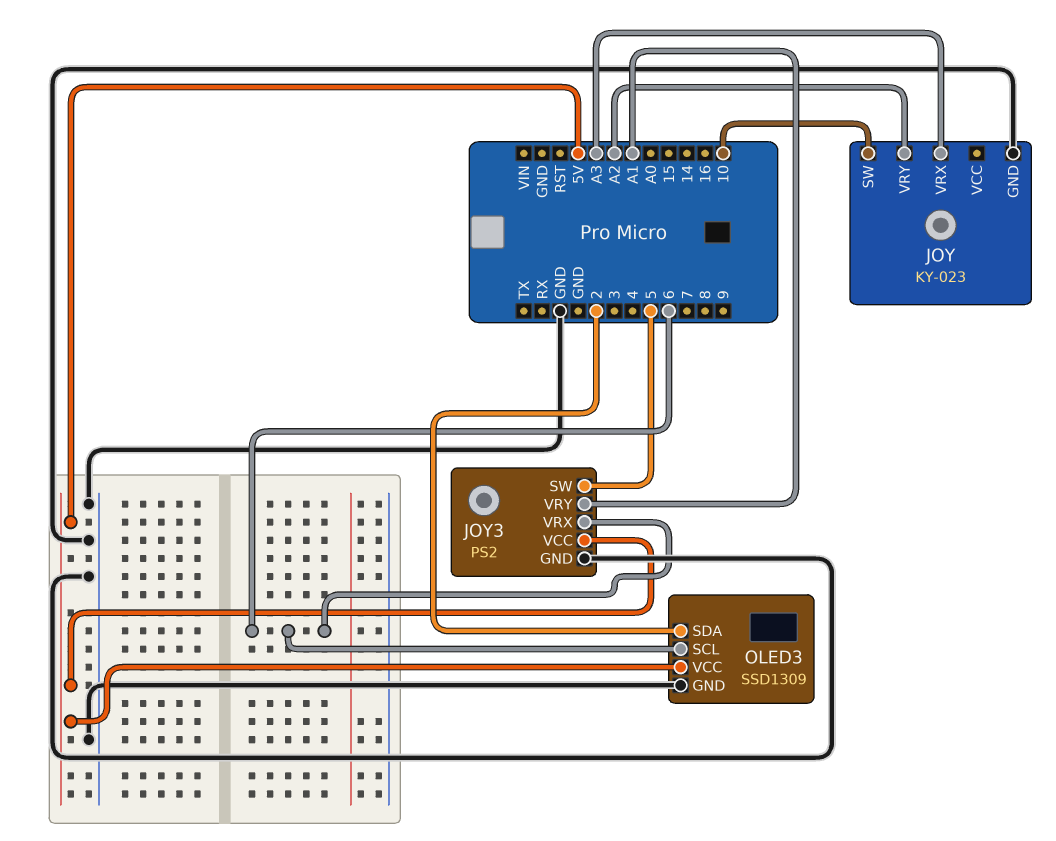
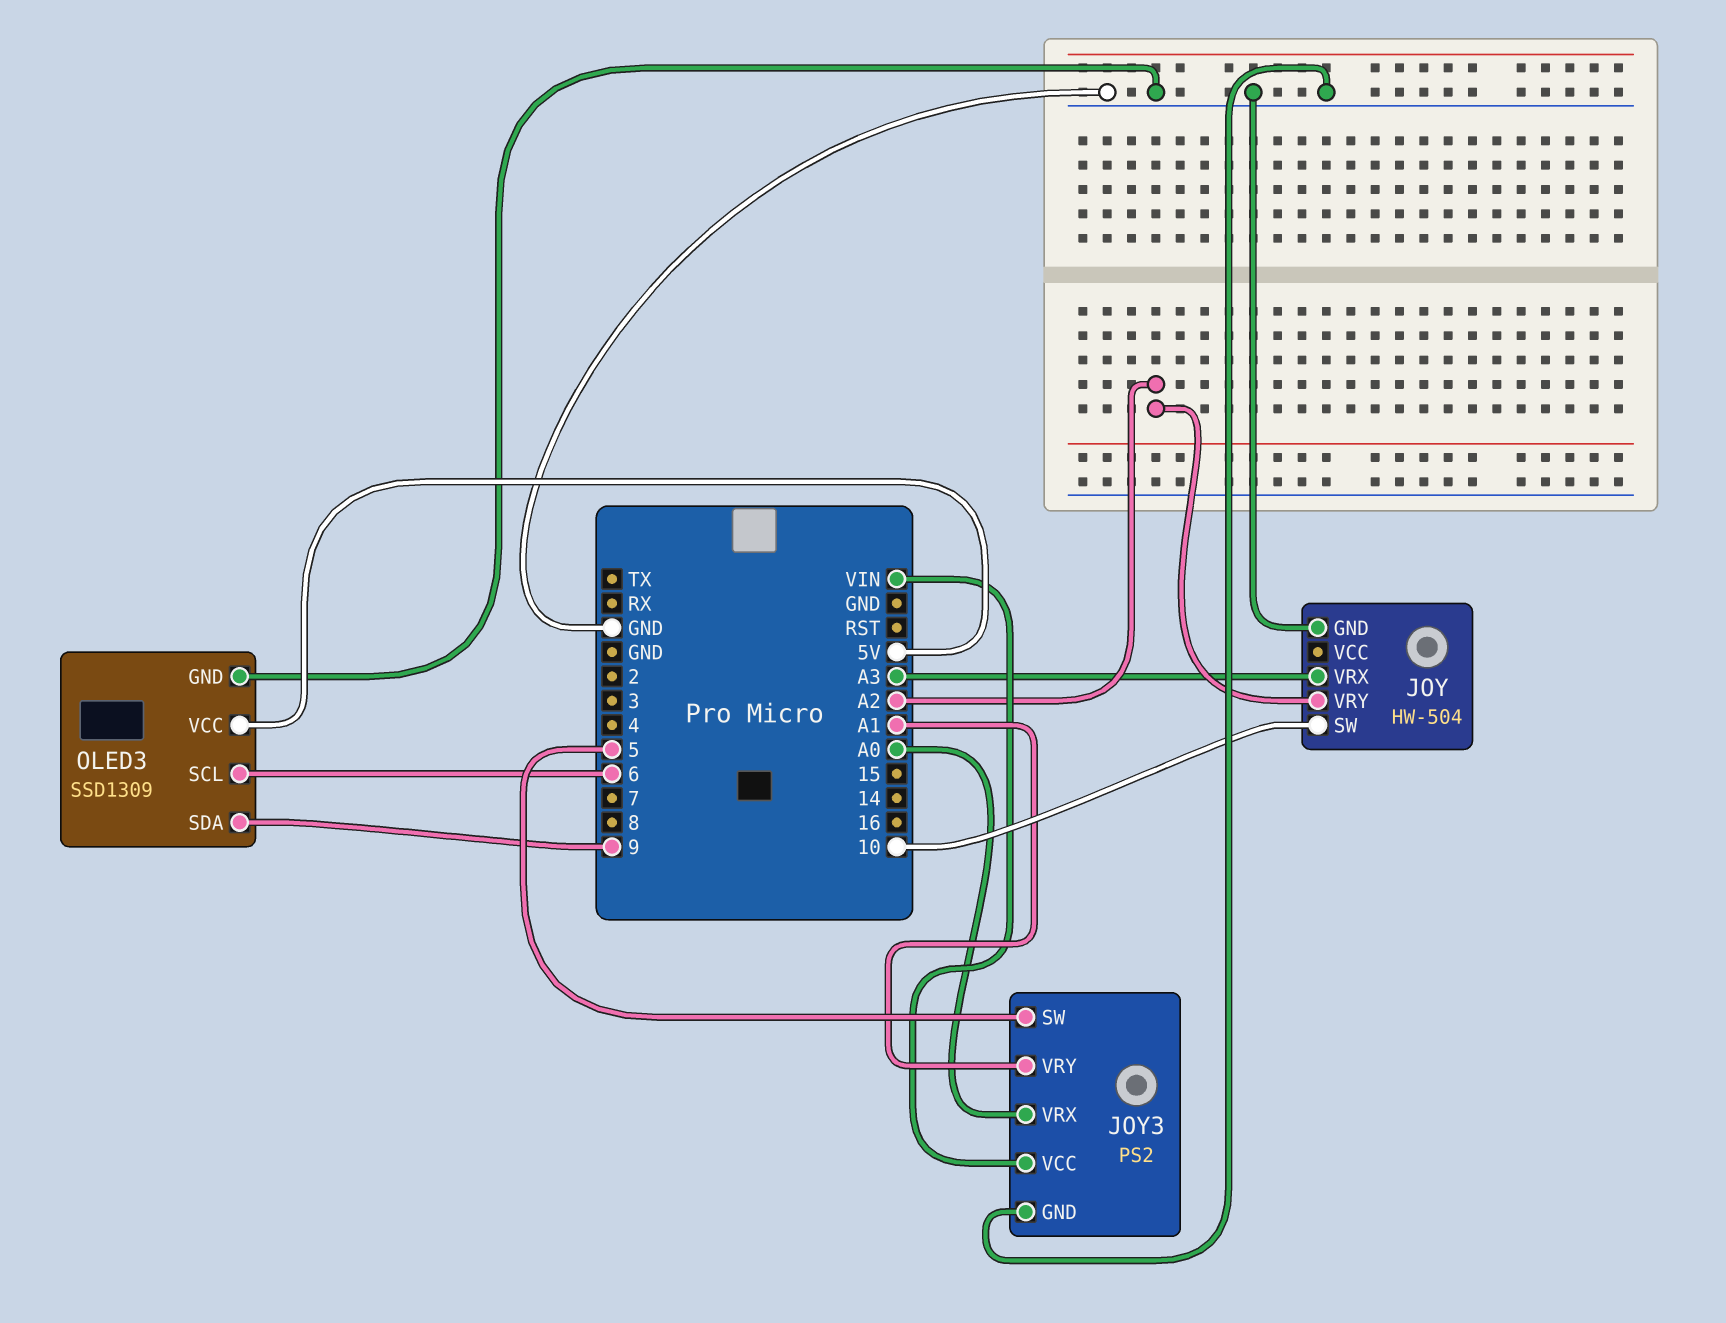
JOY: KY-023 -> HW-504
JOY3 pin VCC: 5V -> VIN
JOY3 pin VRX: 6 -> A0
OLED3 pin SDA: 2 -> 9

